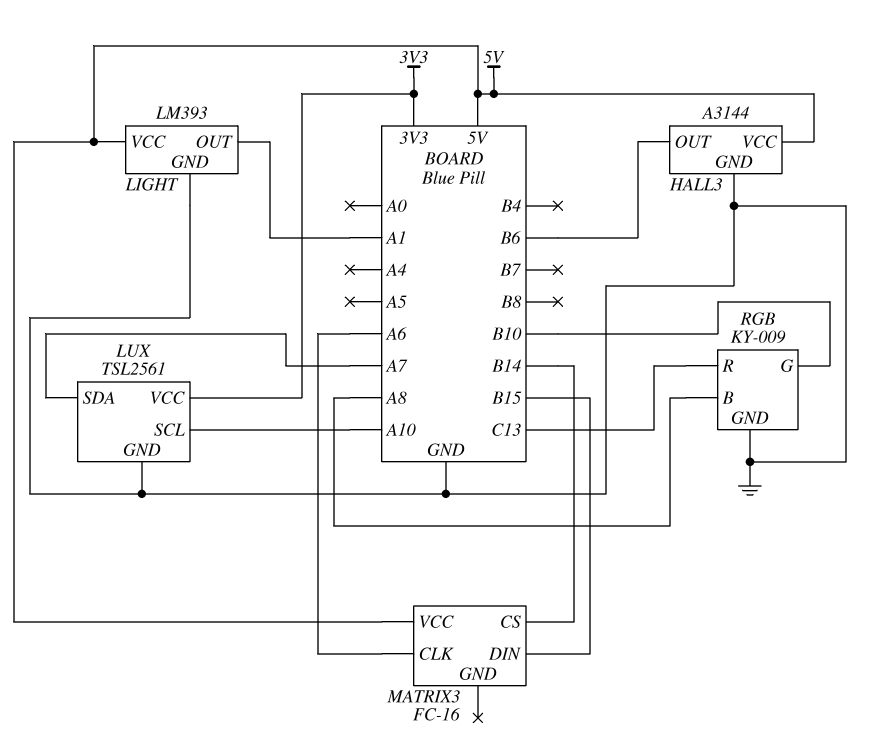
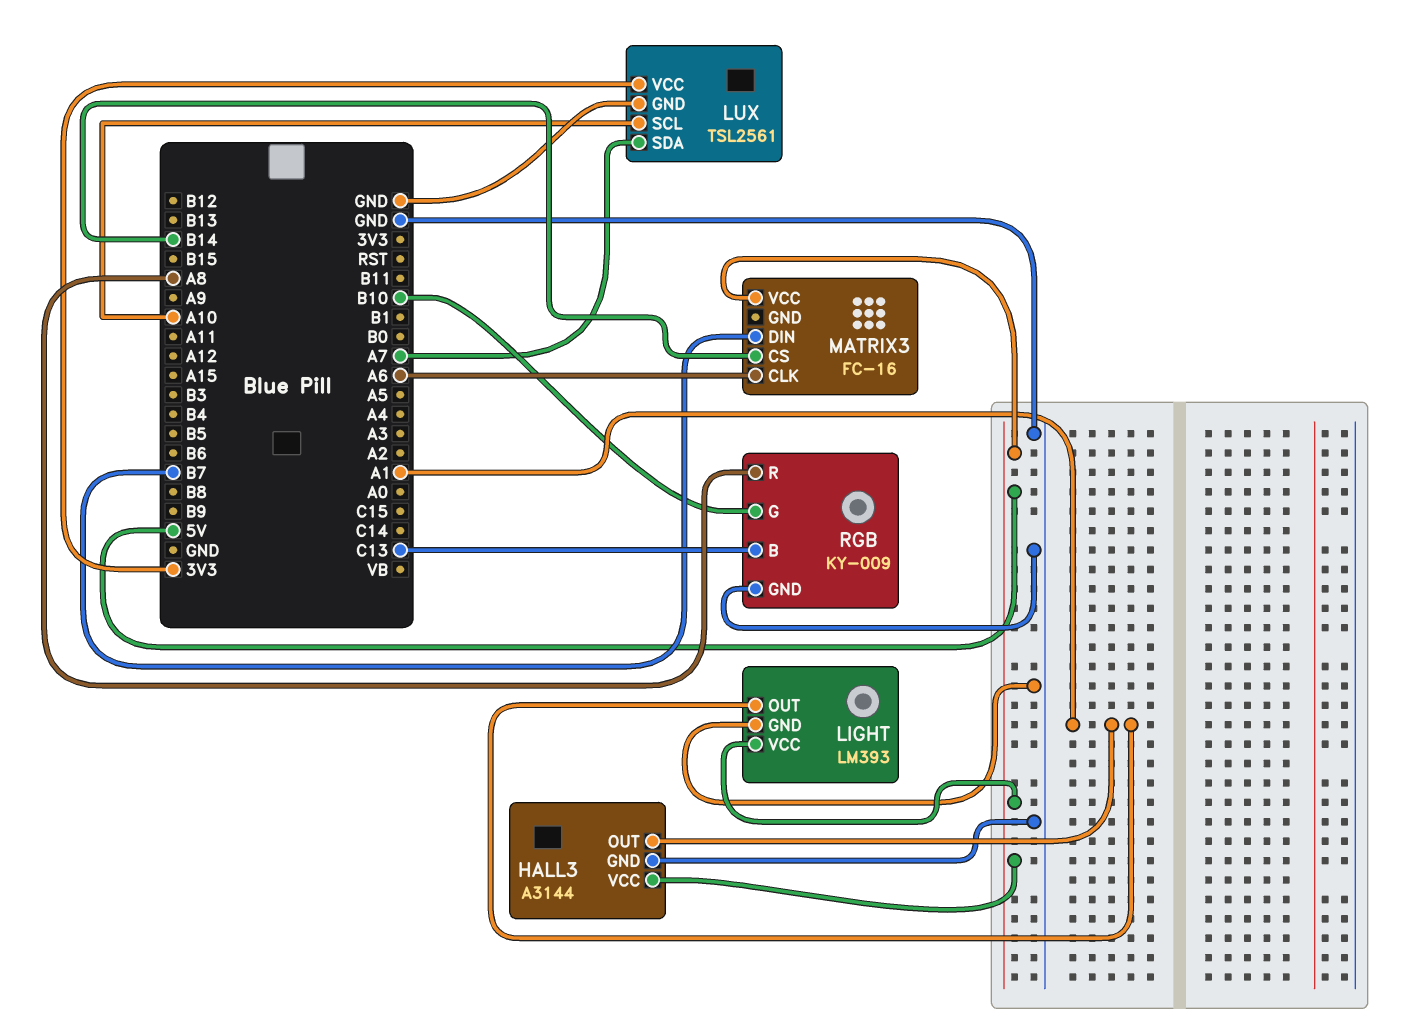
HALL3 pin OUT: B6 -> A1
MATRIX3 pin DIN: B15 -> B7
RGB pin B: A8 -> C13
RGB pin R: C13 -> A8

